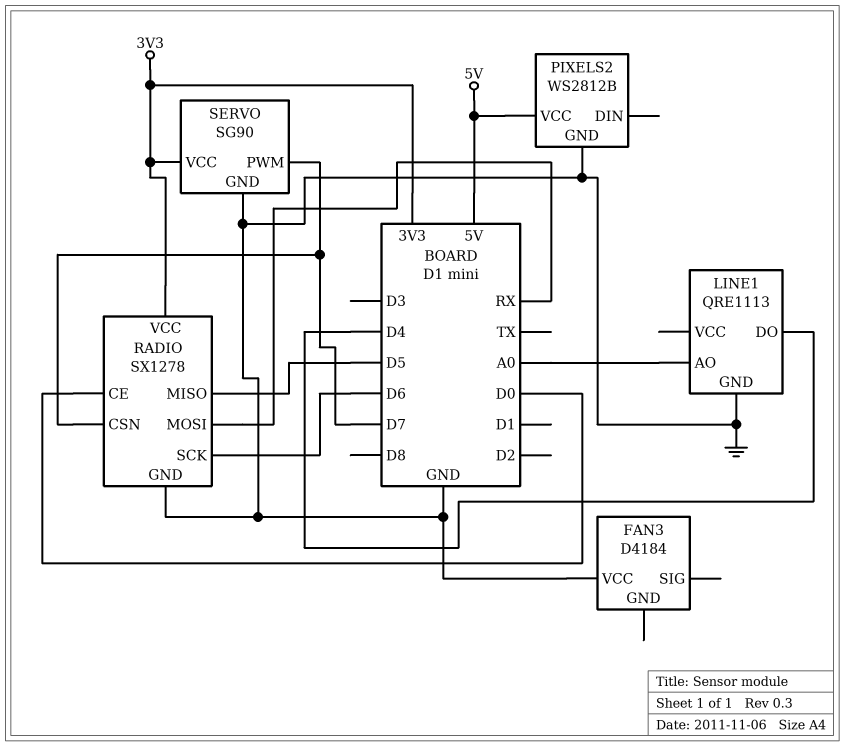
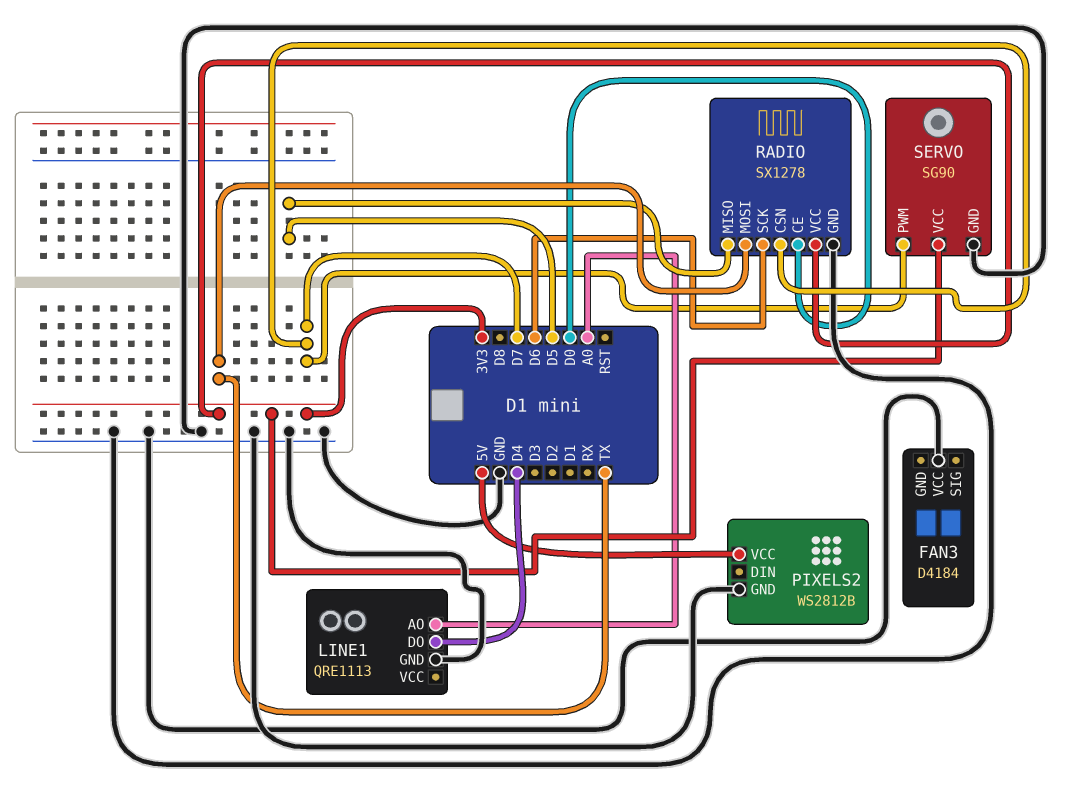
RADIO pin MOSI: RX -> TX

